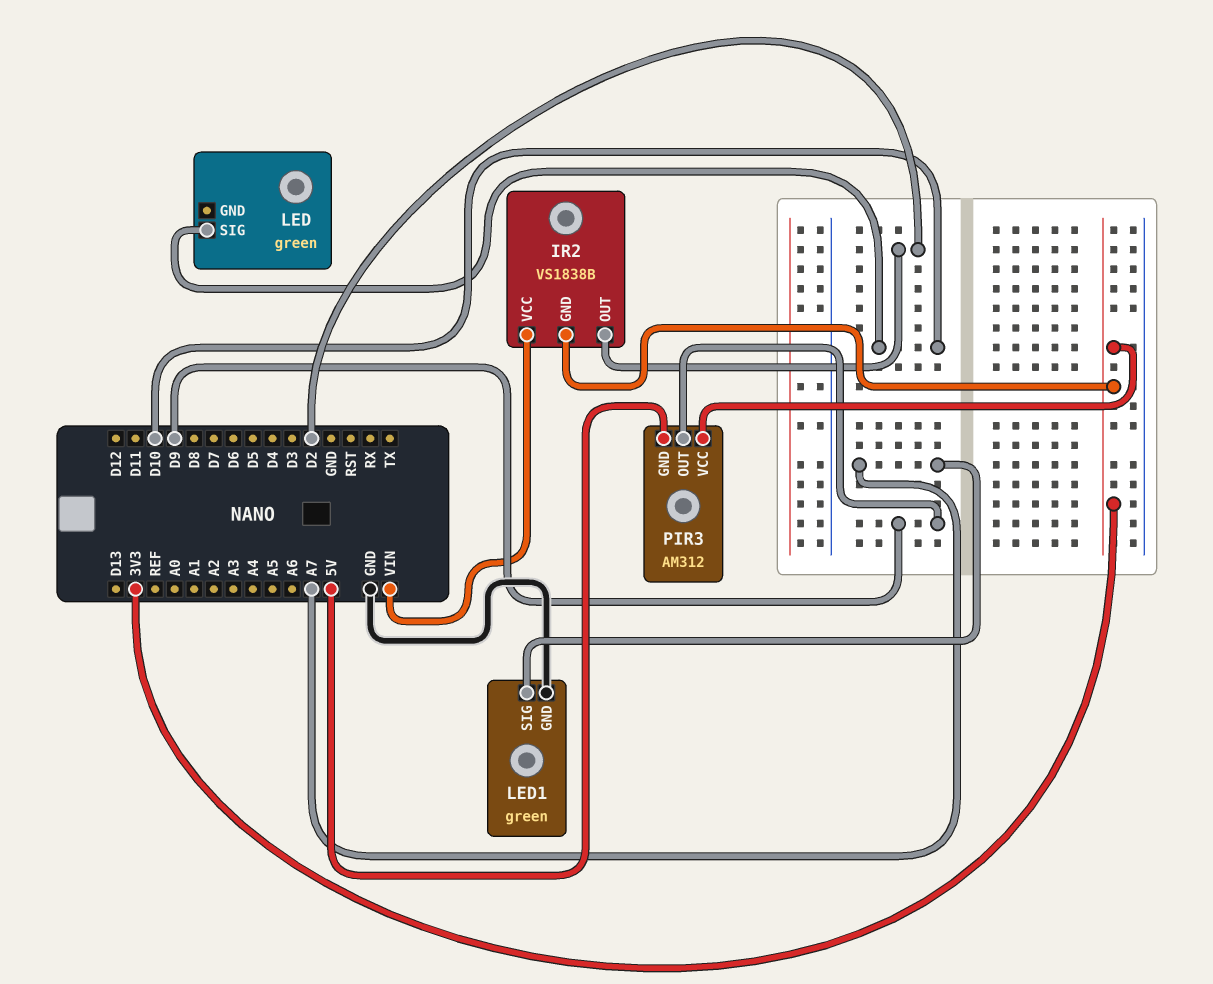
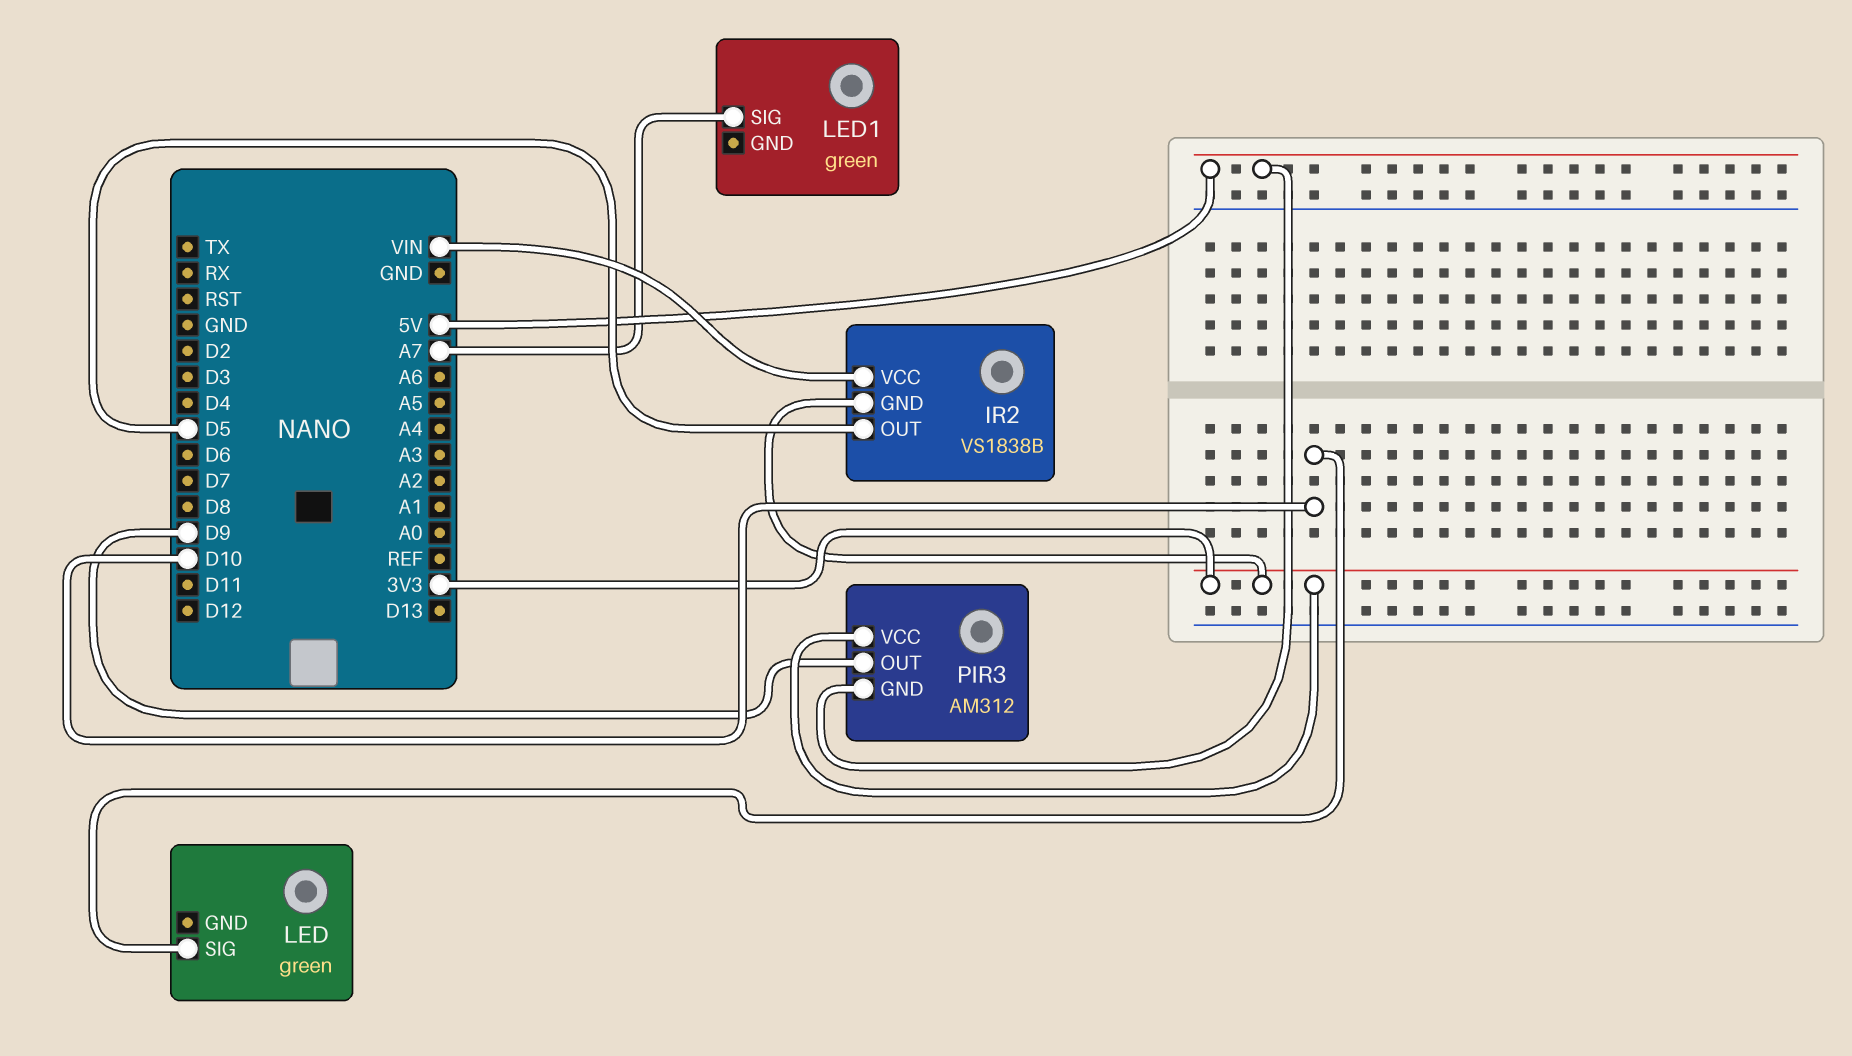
IR2 pin OUT: D2 -> D5
LED1 pin GND: GND -> none

